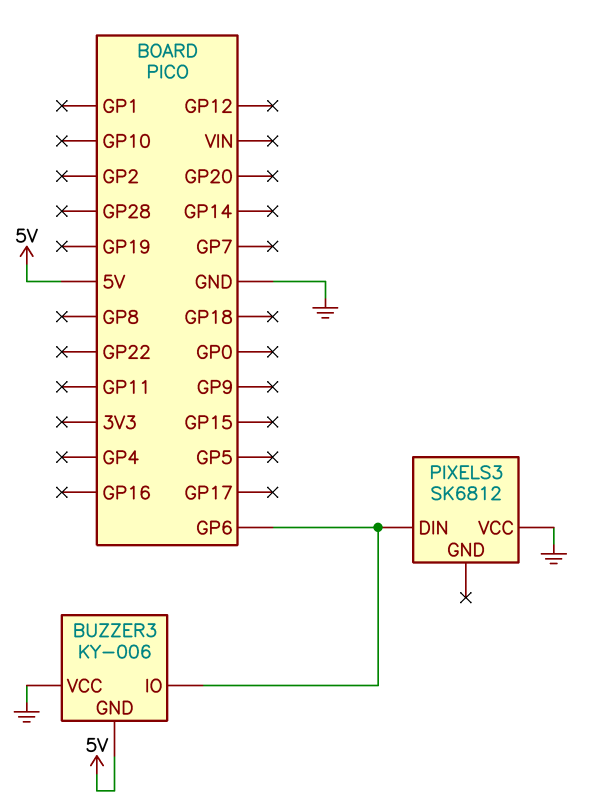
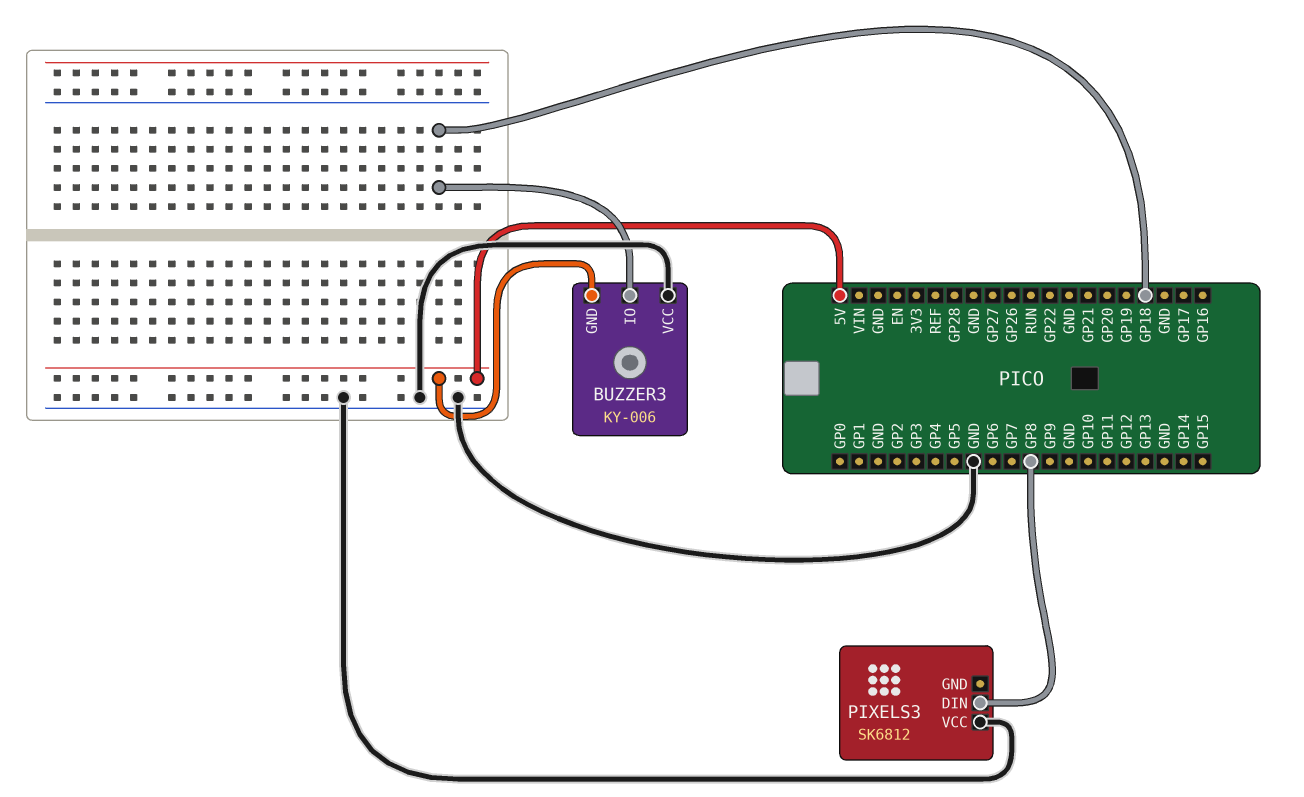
BUZZER3 pin IO: GP6 -> GP18
PIXELS3 pin DIN: GP6 -> GP8

